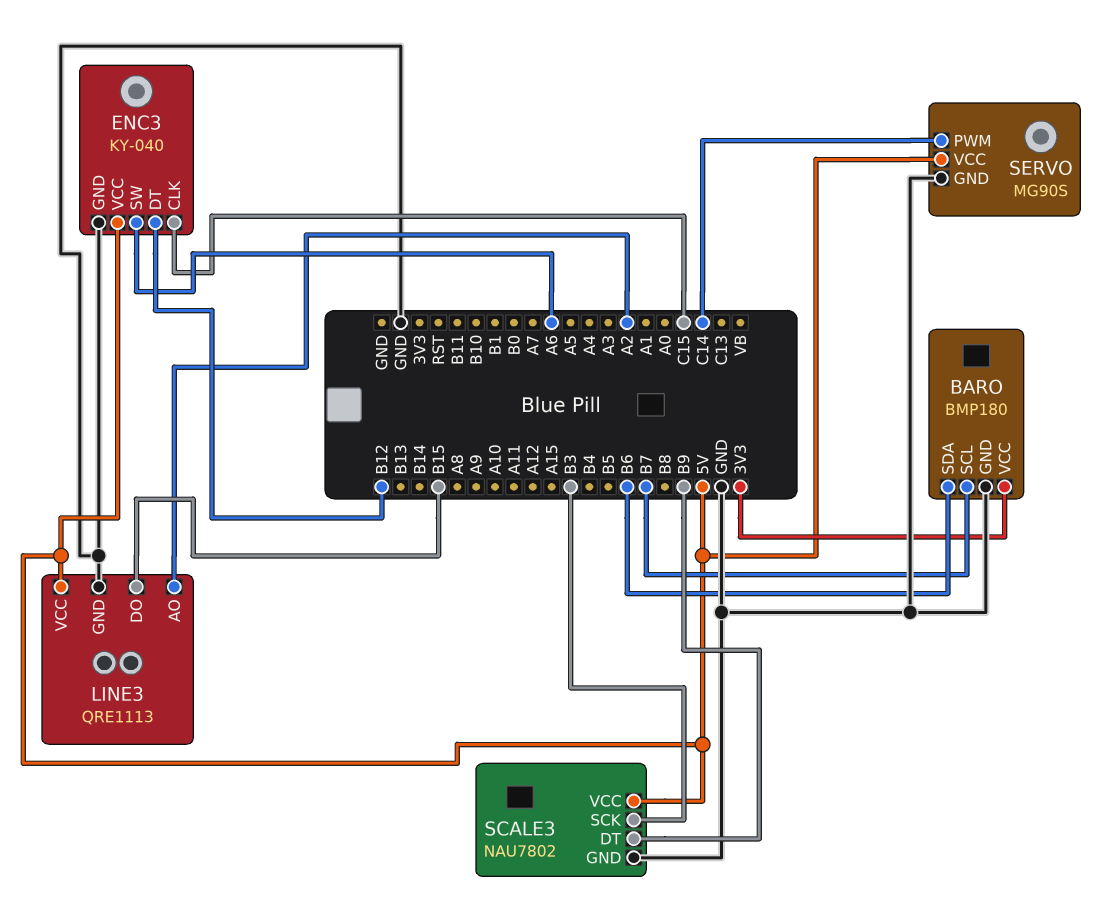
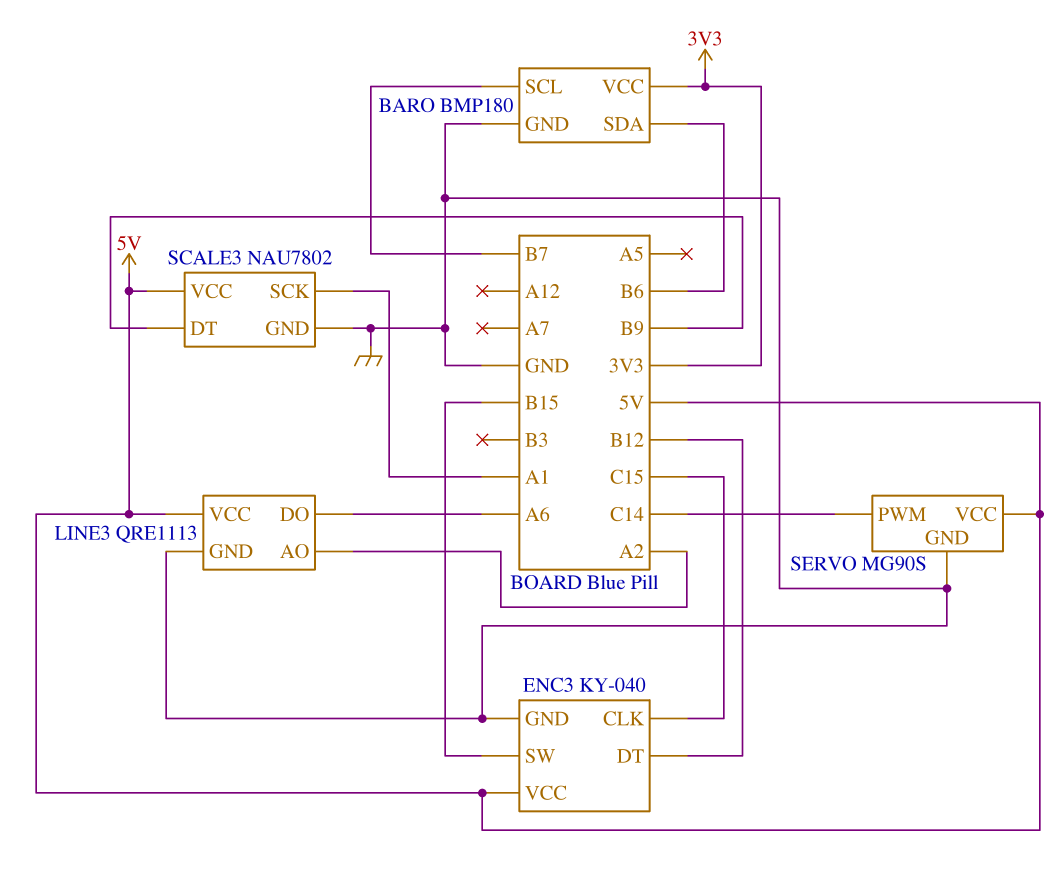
ENC3 pin SW: A6 -> B15
LINE3 pin DO: B15 -> A6
SCALE3 pin SCK: B3 -> A1

